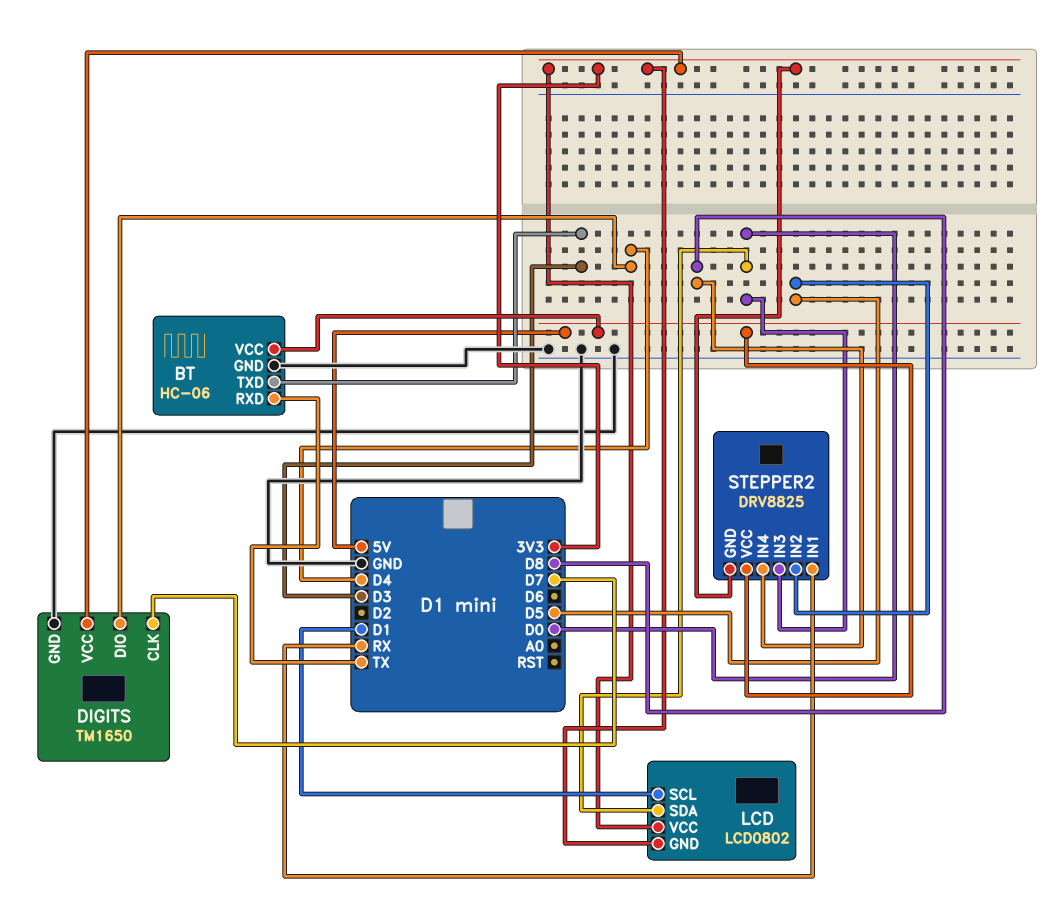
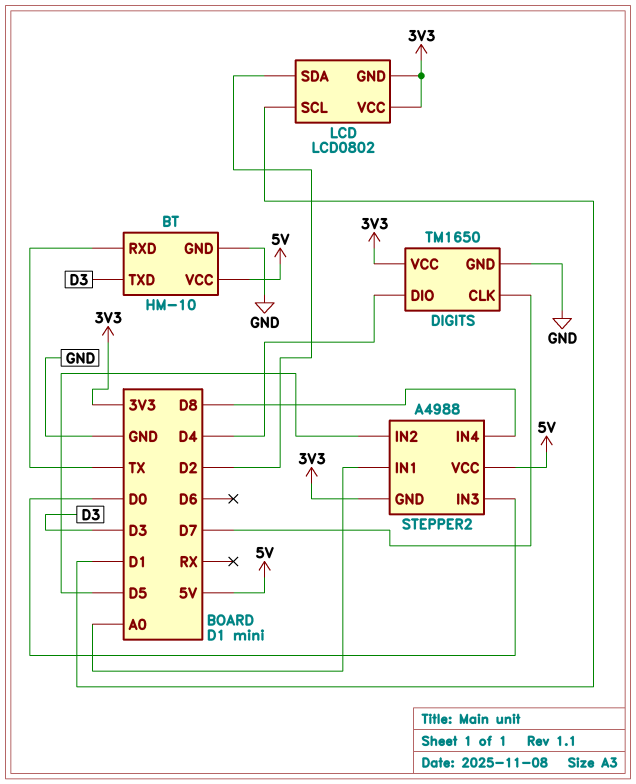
BT: HC-06 -> HM-10
LCD pin SDA: D0 -> D2
STEPPER2: DRV8825 -> A4988
STEPPER2 pin IN1: RX -> A0

